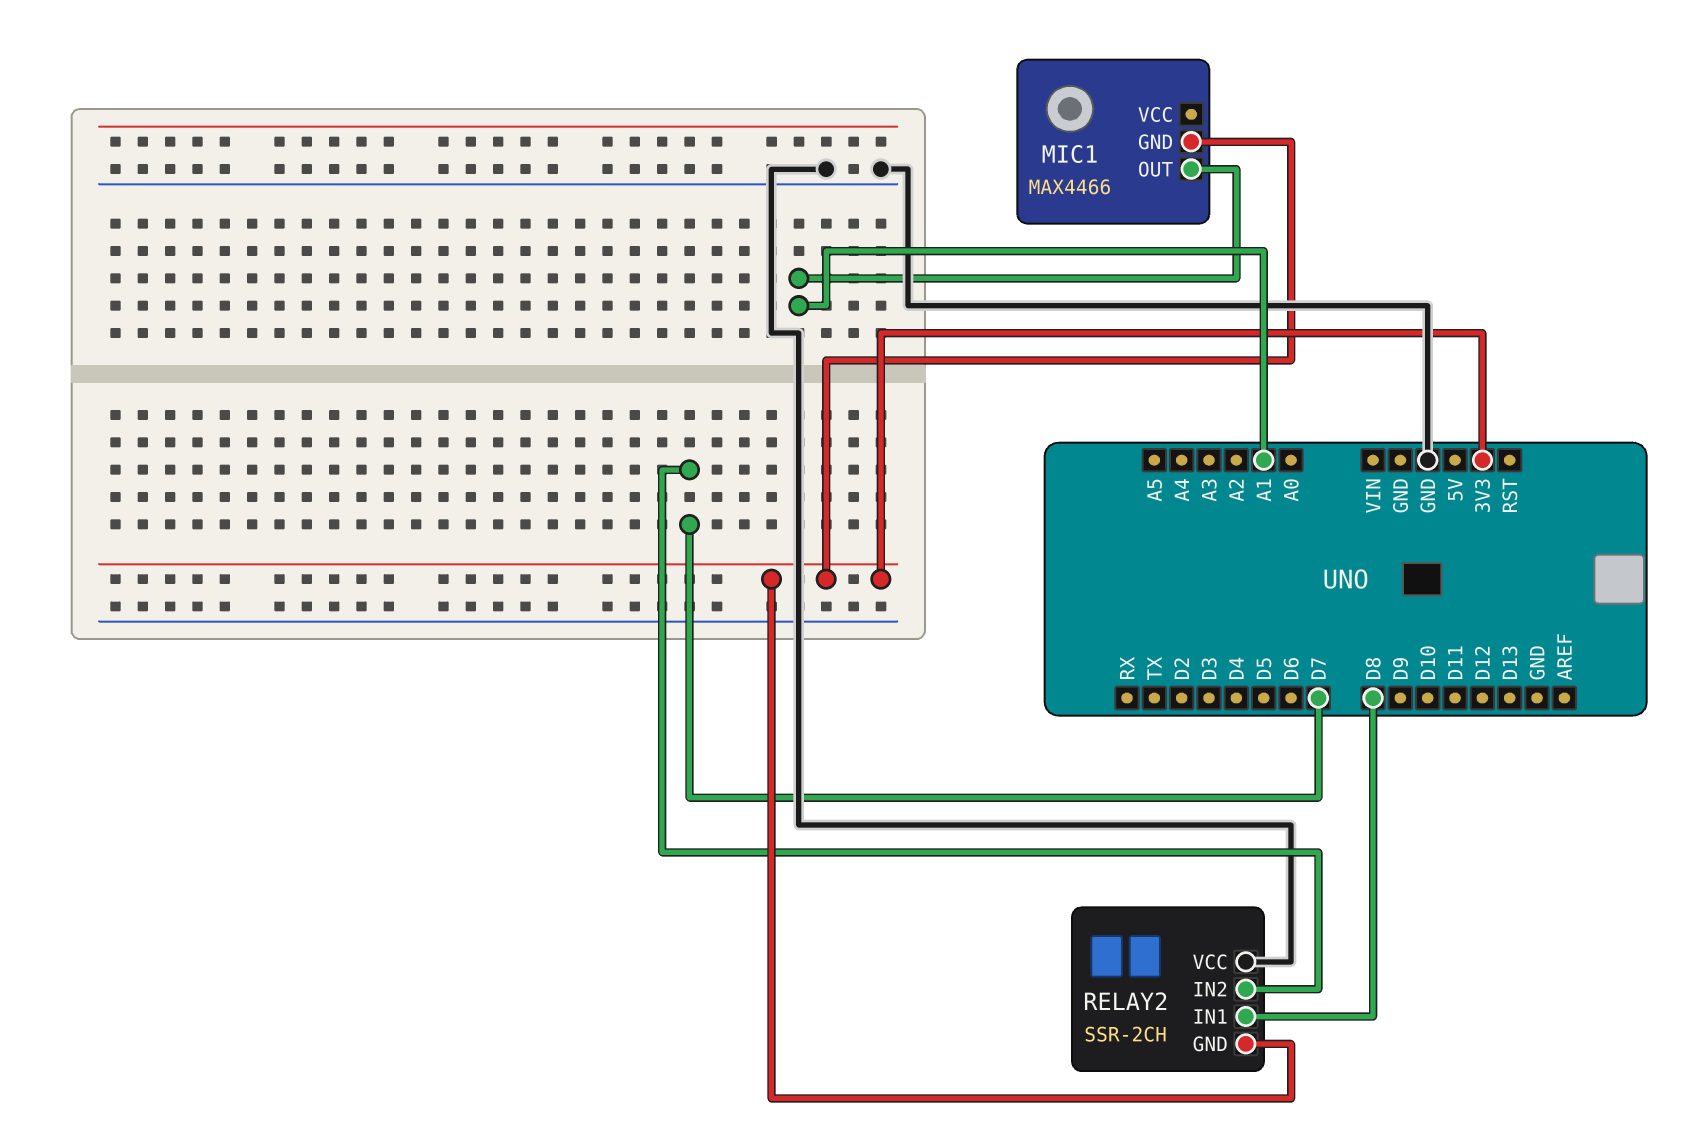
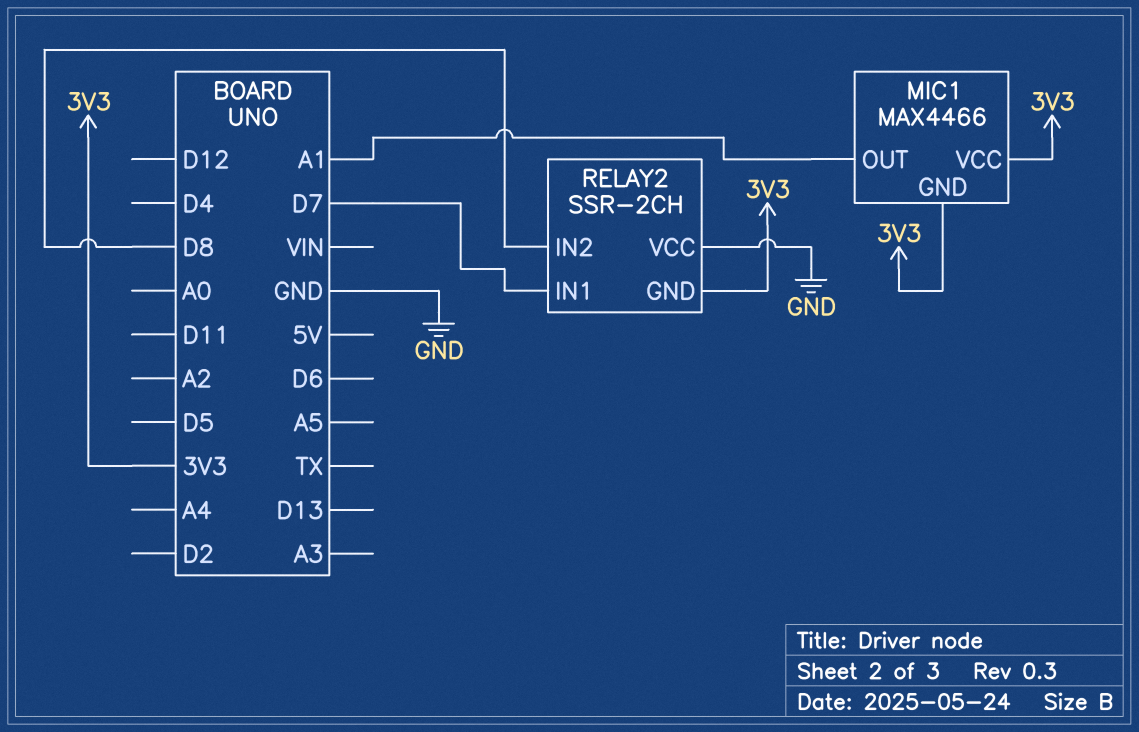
MIC1 pin VCC: none -> 3V3
RELAY2 pin IN1: D8 -> D7
RELAY2 pin IN2: D7 -> D8

